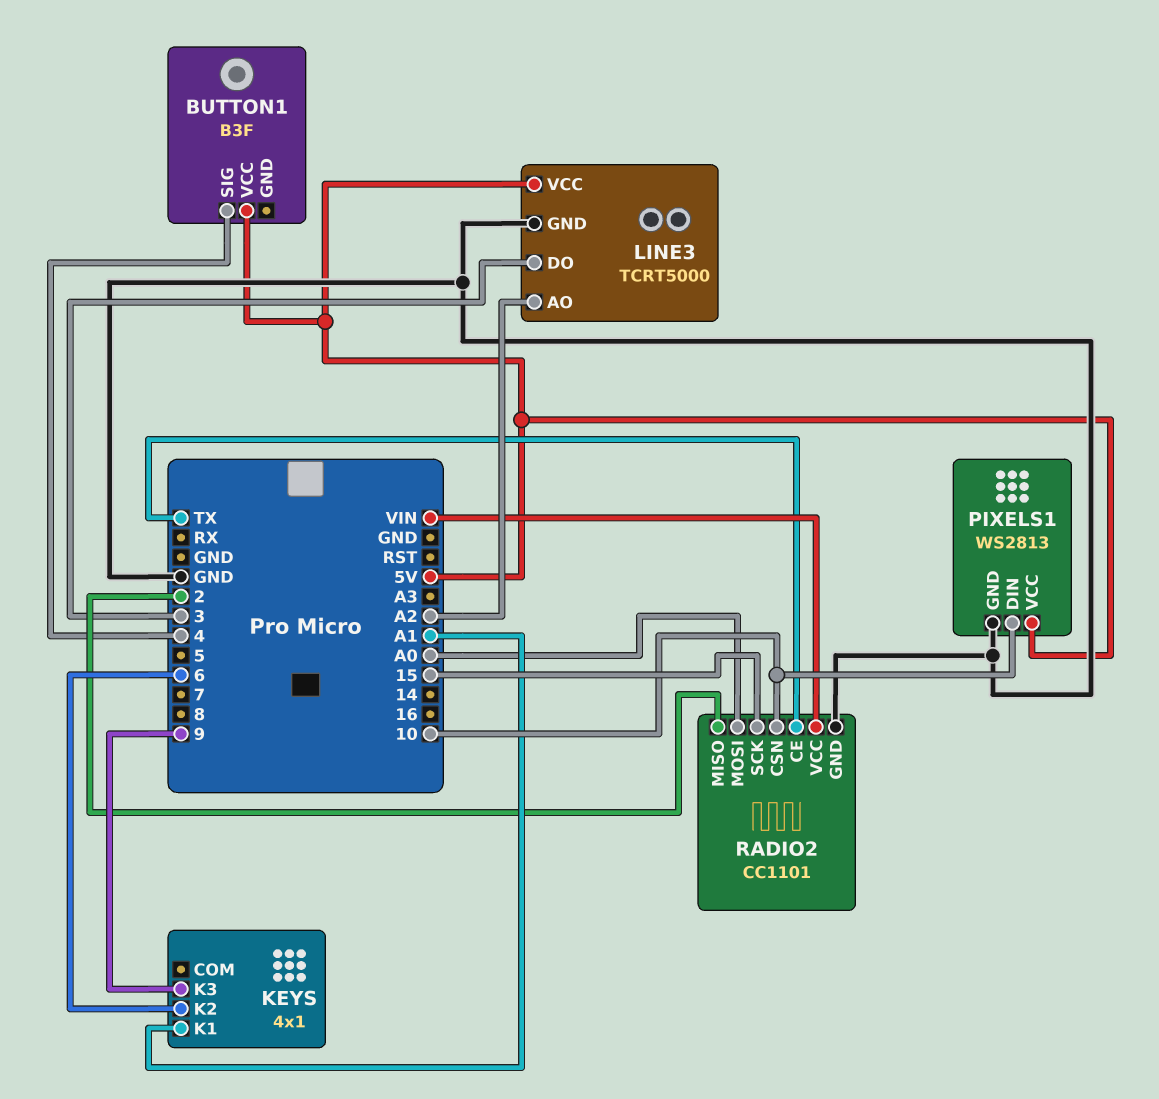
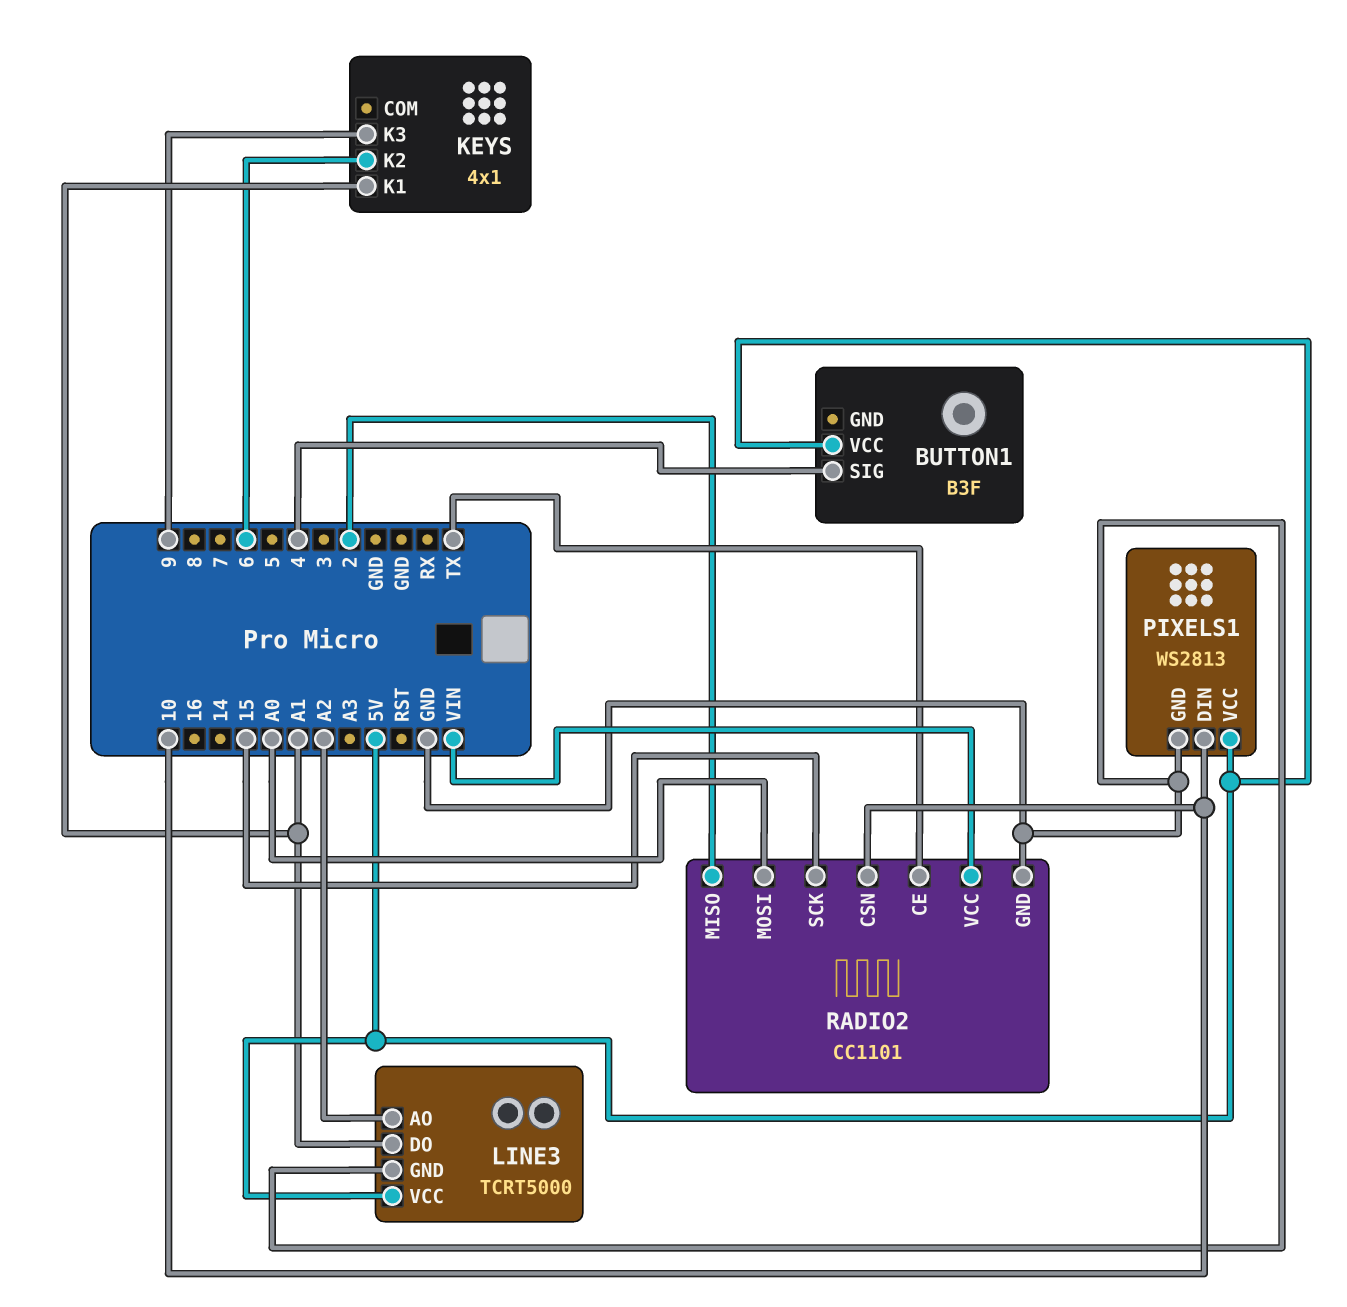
LINE3 pin DO: 3 -> A1

